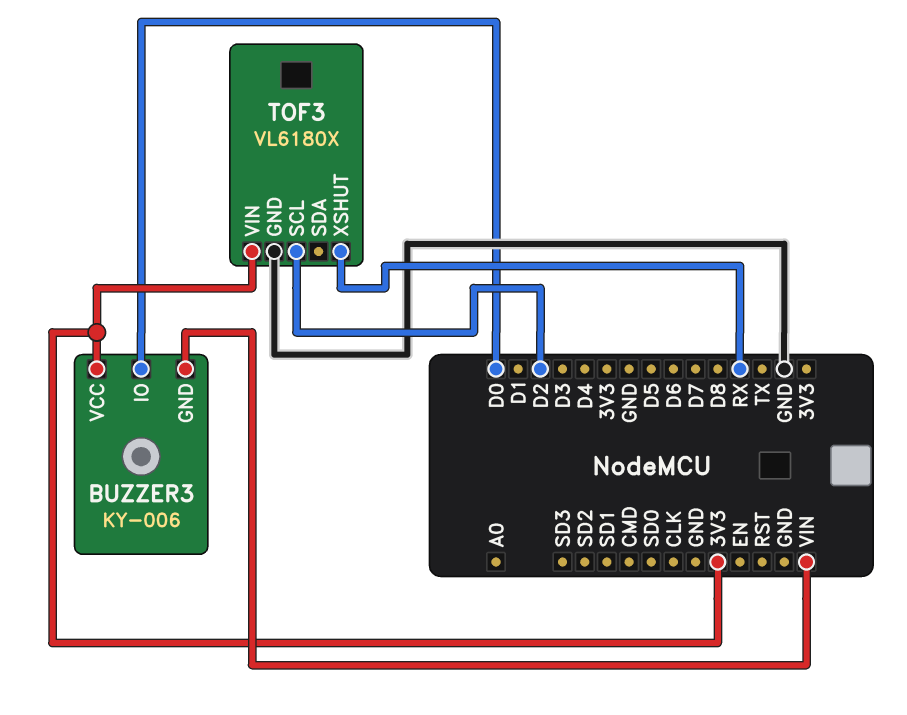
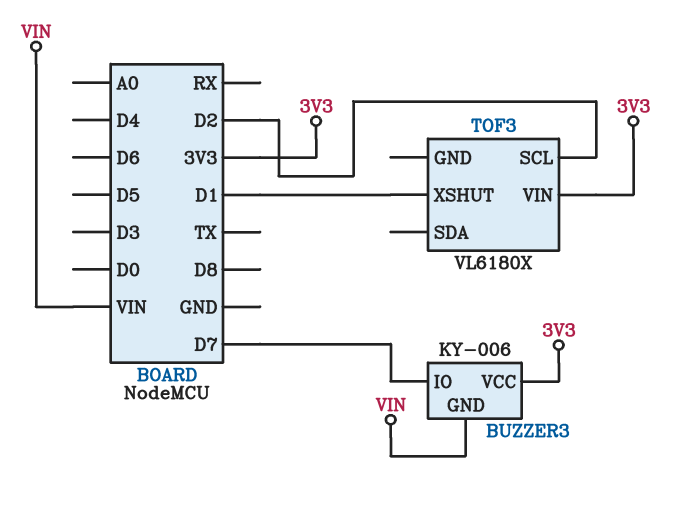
BUZZER3 pin IO: D0 -> D7
TOF3 pin GND: GND -> none
TOF3 pin XSHUT: RX -> D1

